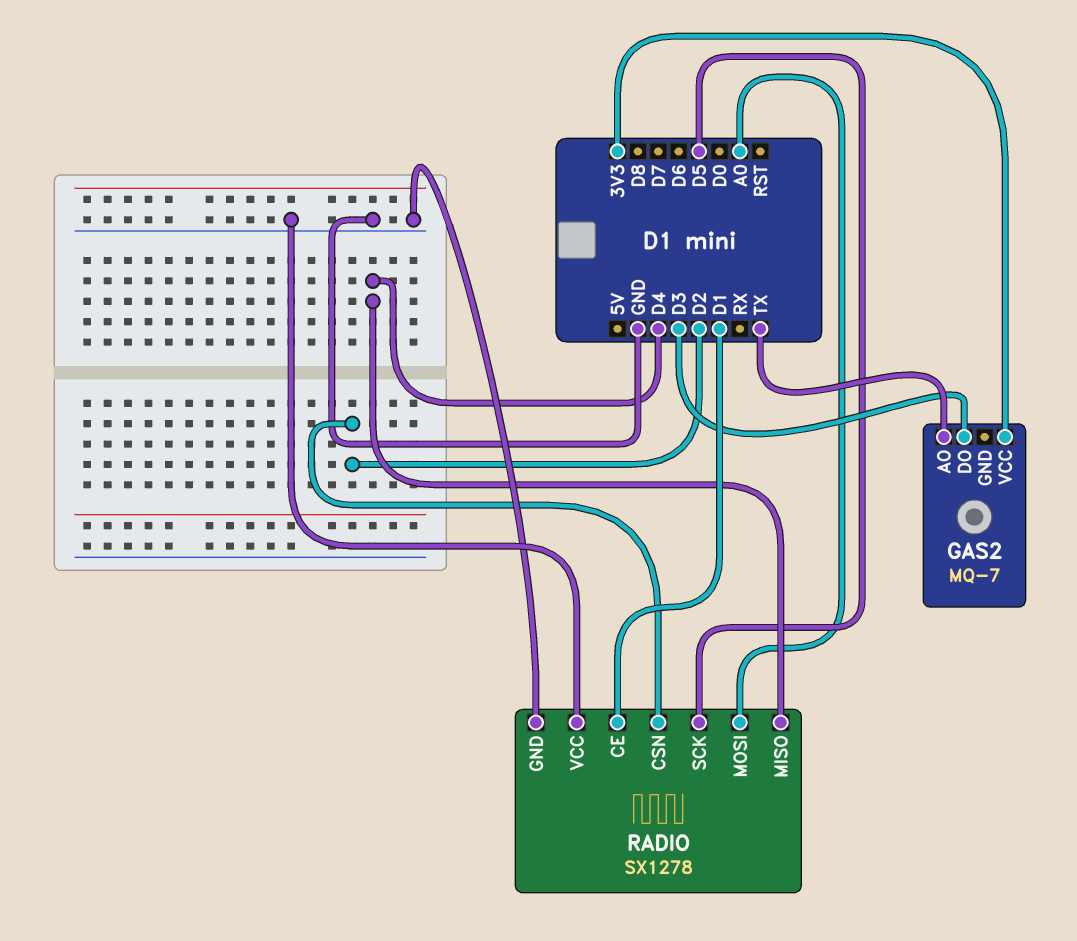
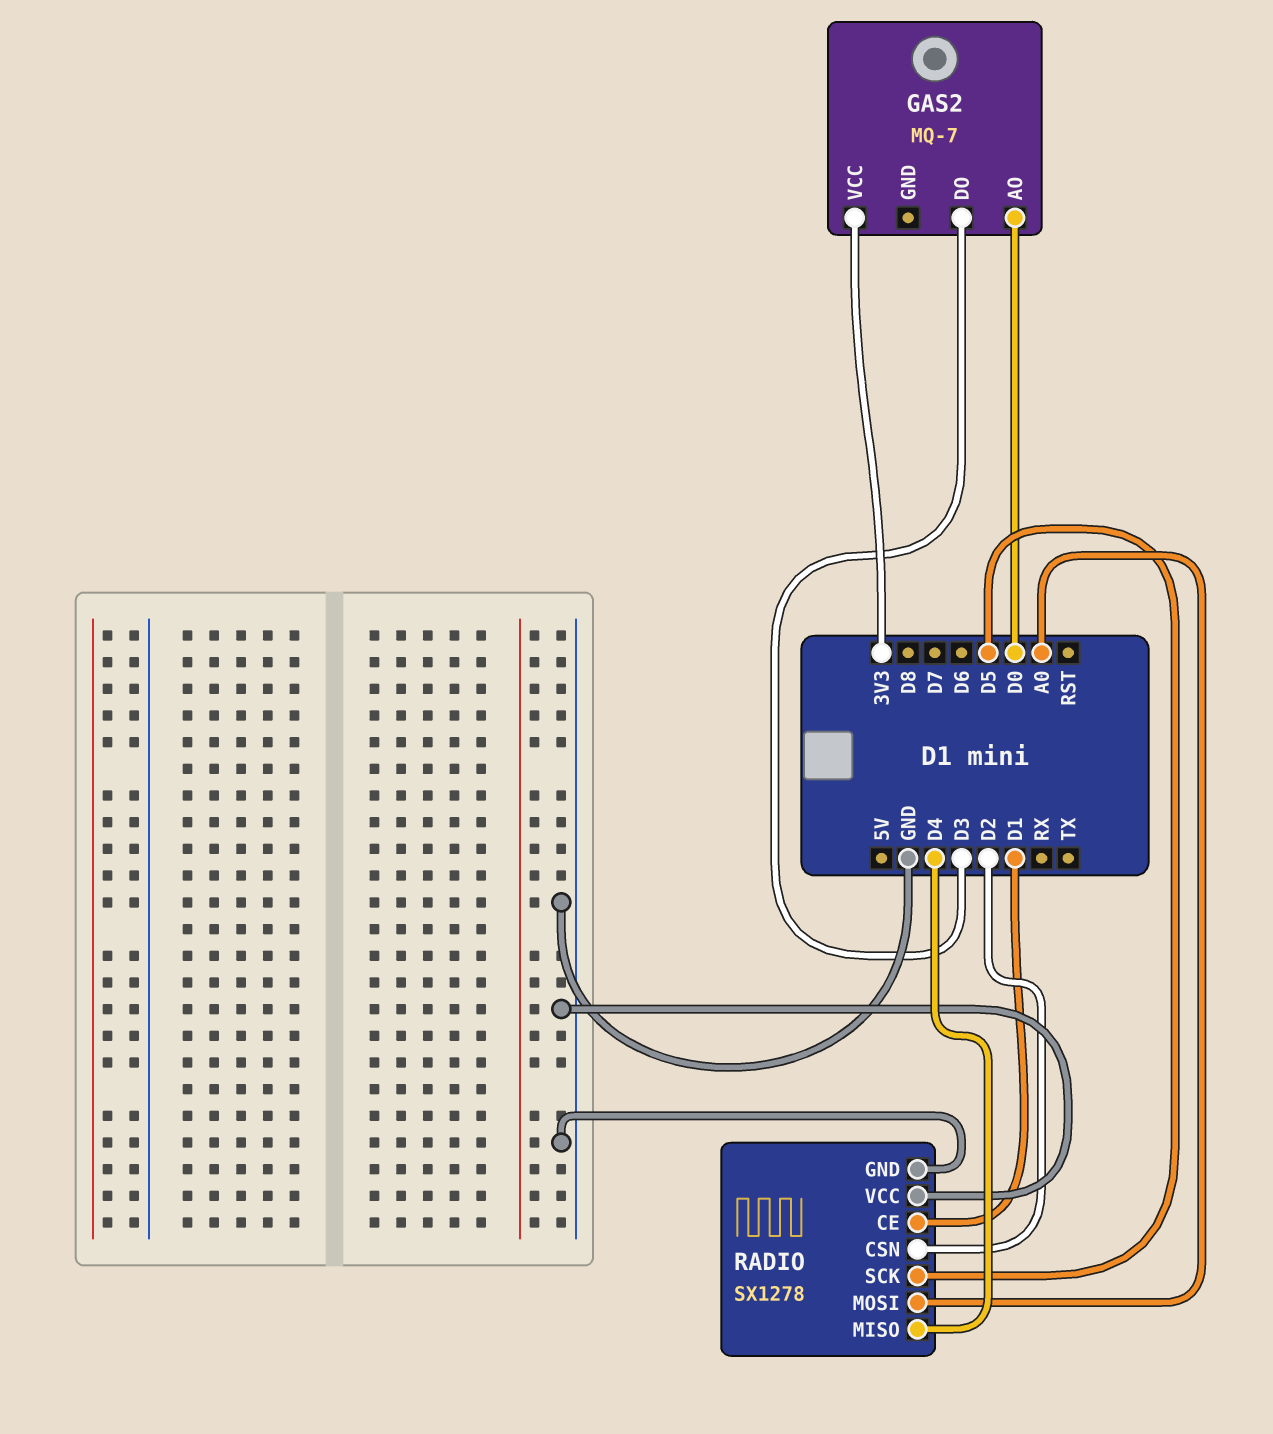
GAS2 pin AO: TX -> D0

